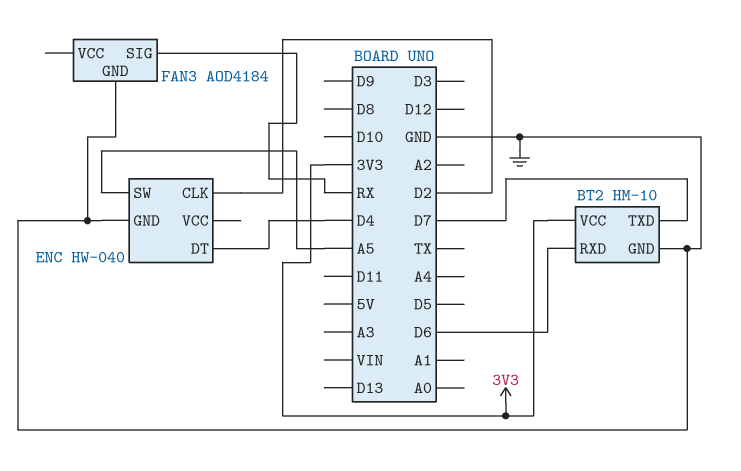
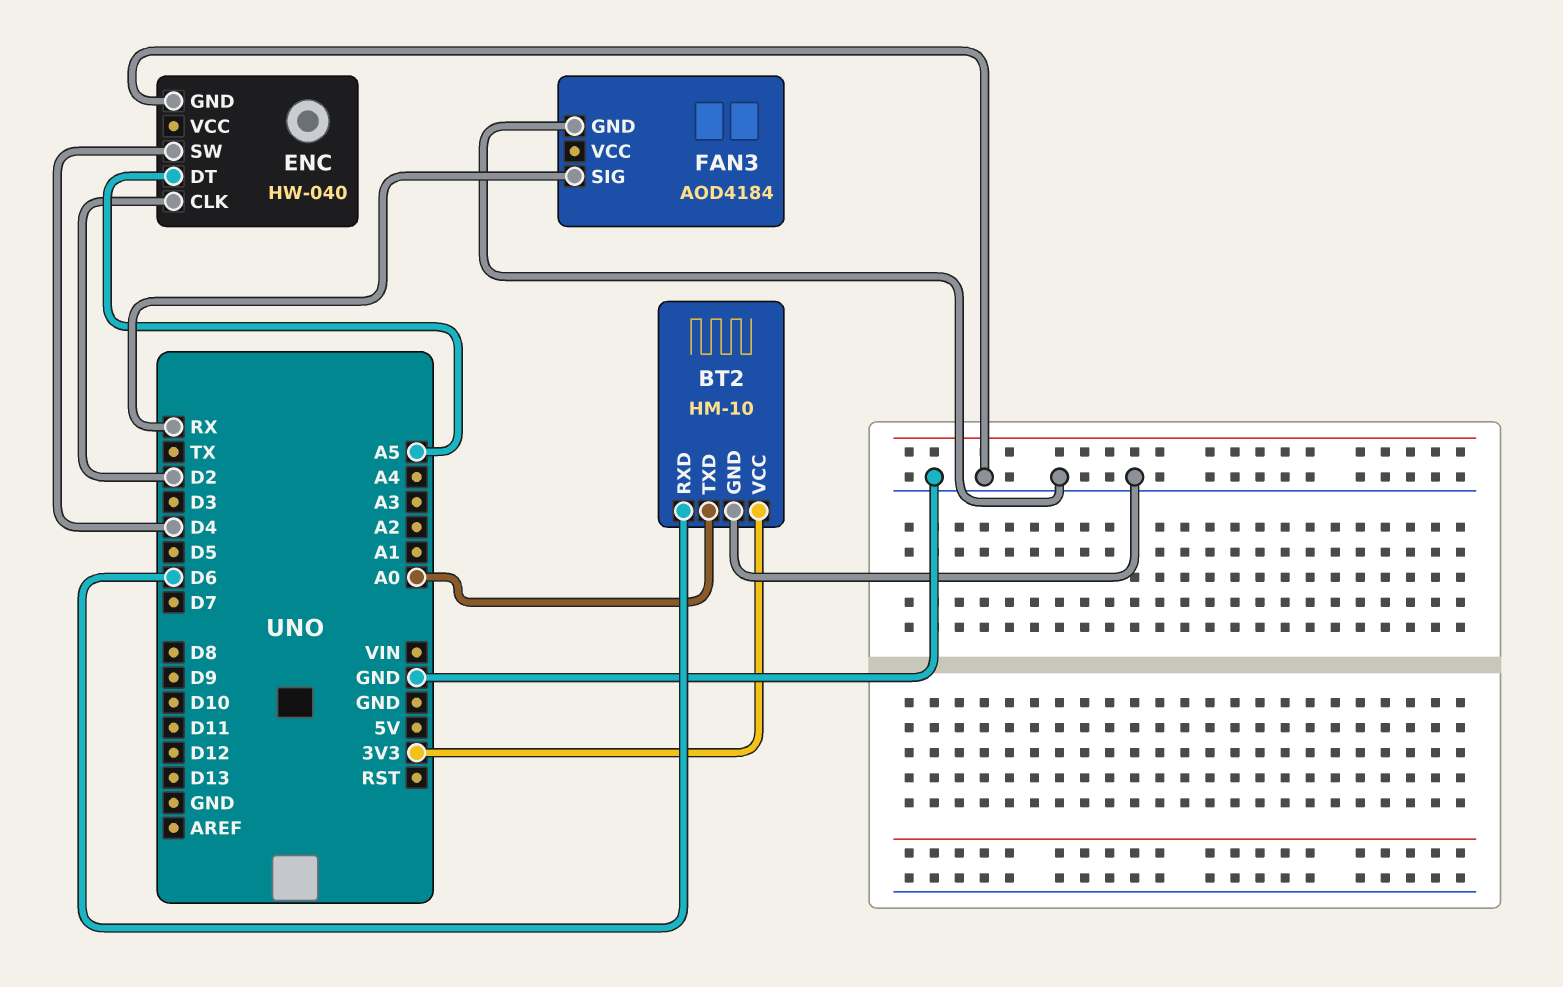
BT2 pin TXD: D7 -> A0
ENC pin DT: D4 -> A5
ENC pin SW: A5 -> D4

